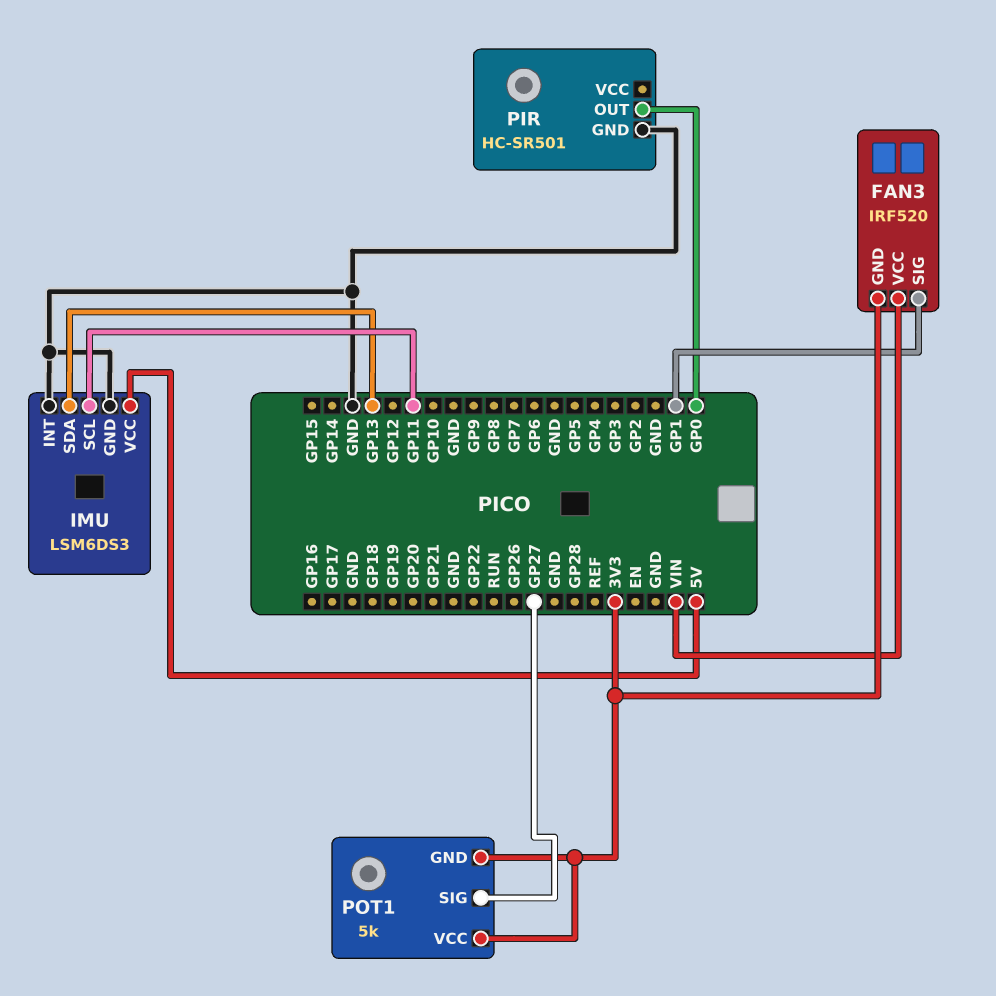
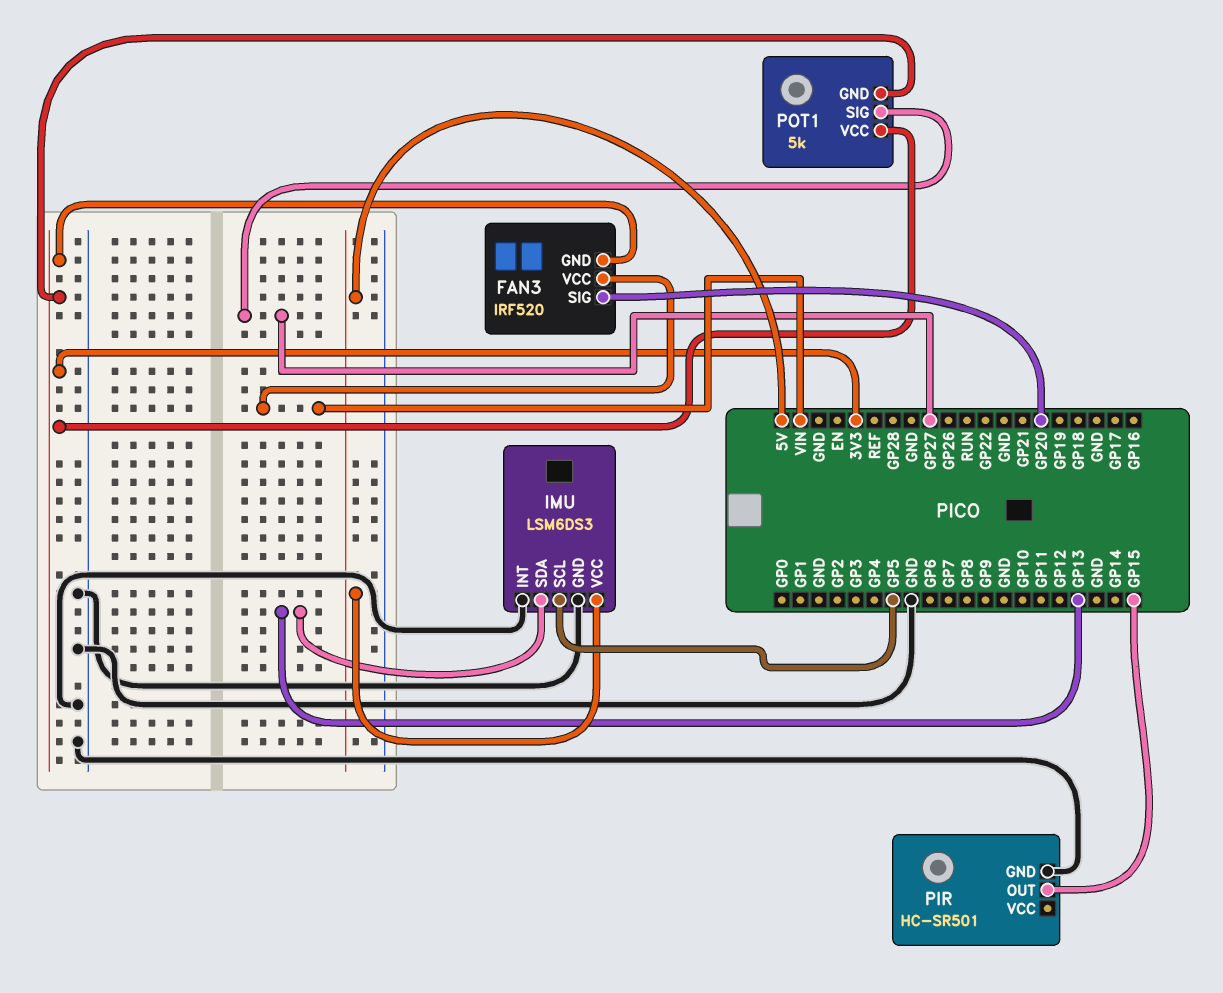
FAN3 pin SIG: GP1 -> GP20
IMU pin SCL: GP11 -> GP5
PIR pin OUT: GP0 -> GP15

